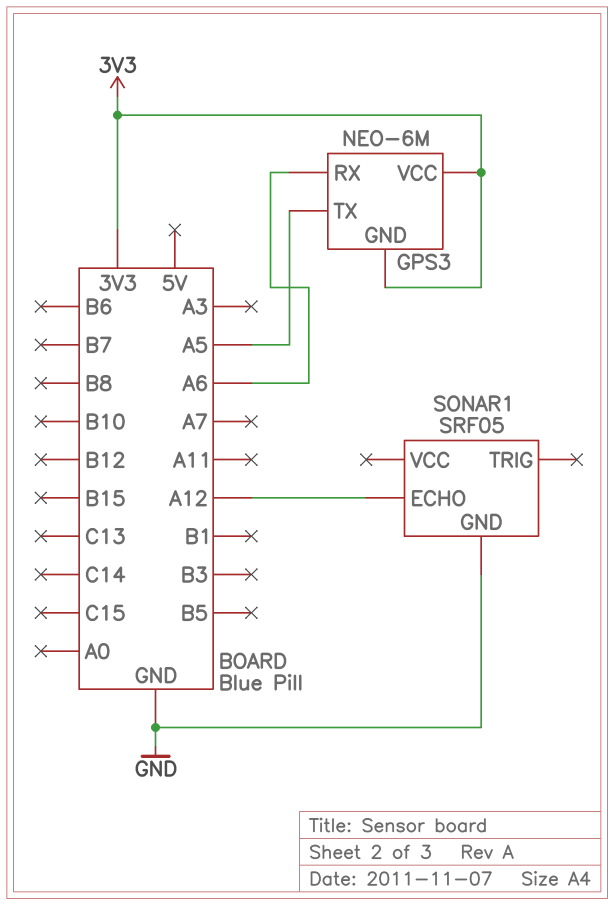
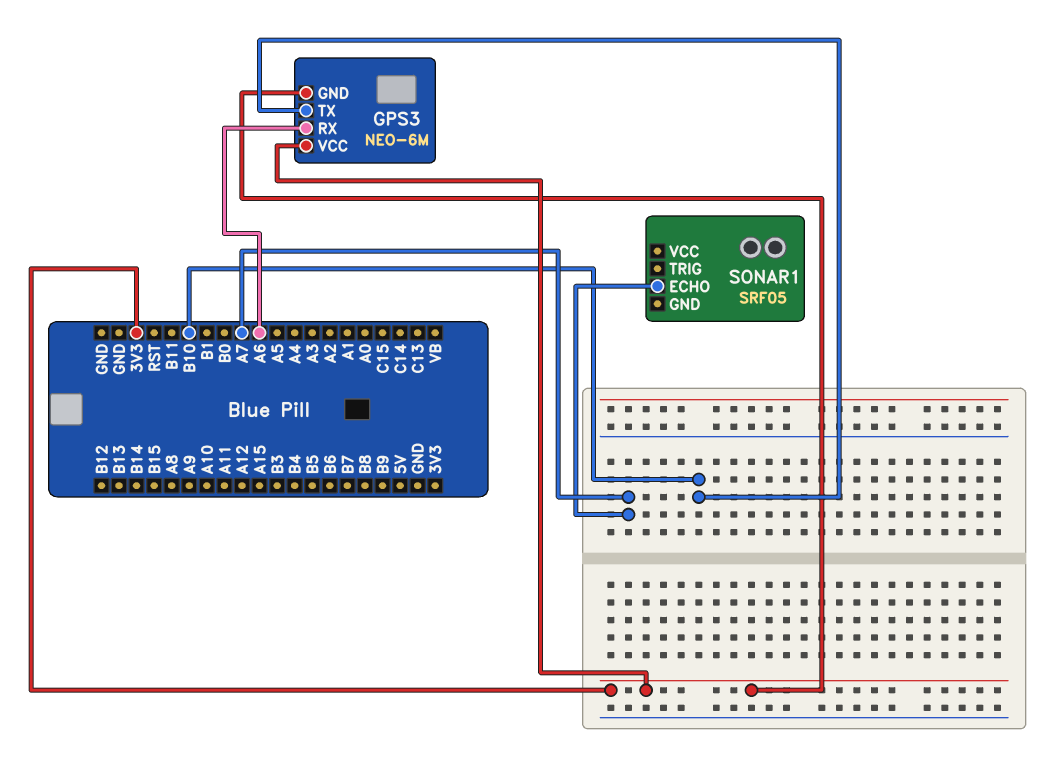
GPS3 pin TX: A5 -> B10
SONAR1 pin ECHO: A12 -> A7
SONAR1 pin GND: GND -> none

